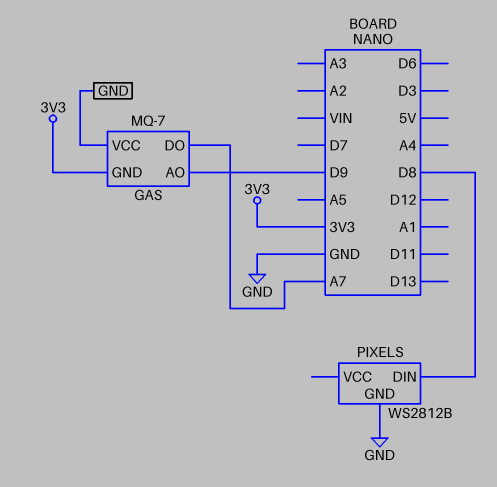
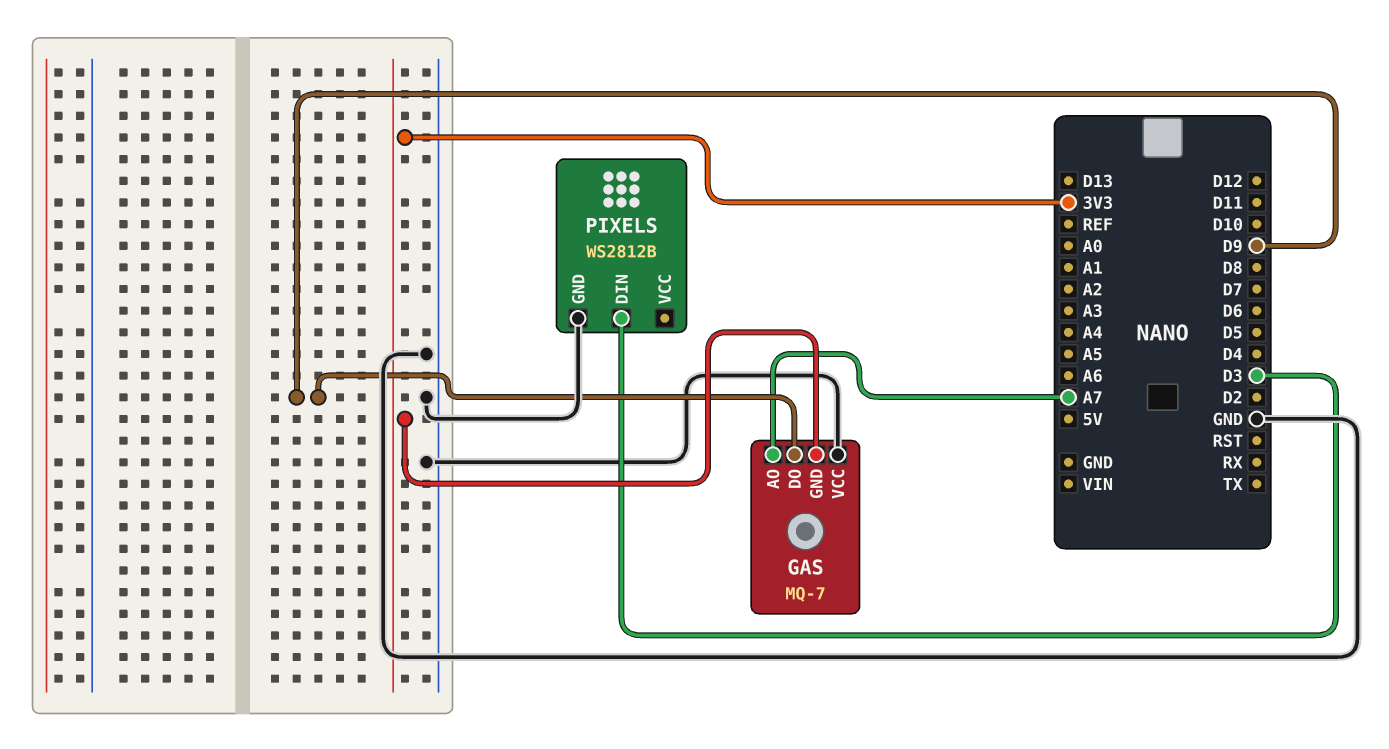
GAS pin AO: D9 -> A7
GAS pin DO: A7 -> D9
PIXELS pin DIN: D8 -> D3

